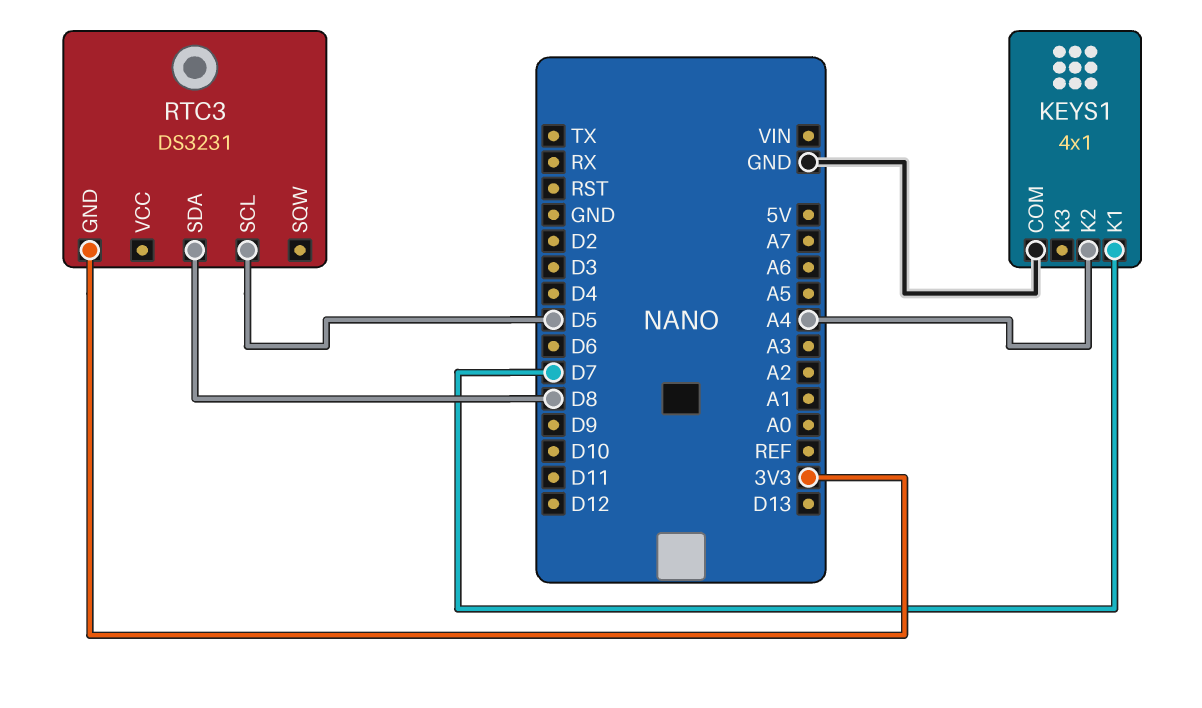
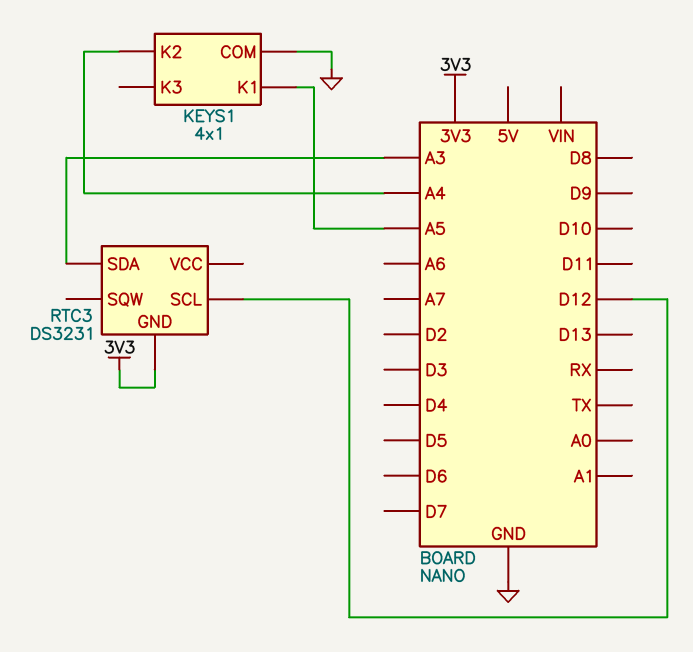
KEYS1 pin K1: D7 -> A5
RTC3 pin SCL: D5 -> D12
RTC3 pin SDA: D8 -> A3

